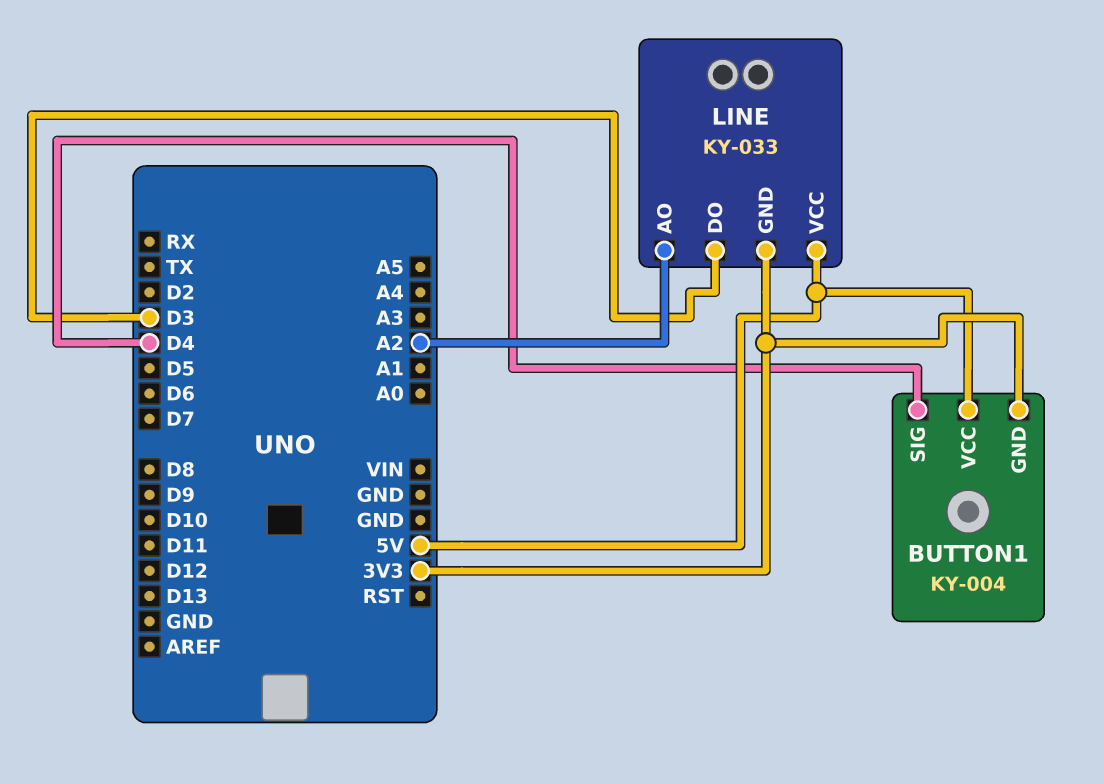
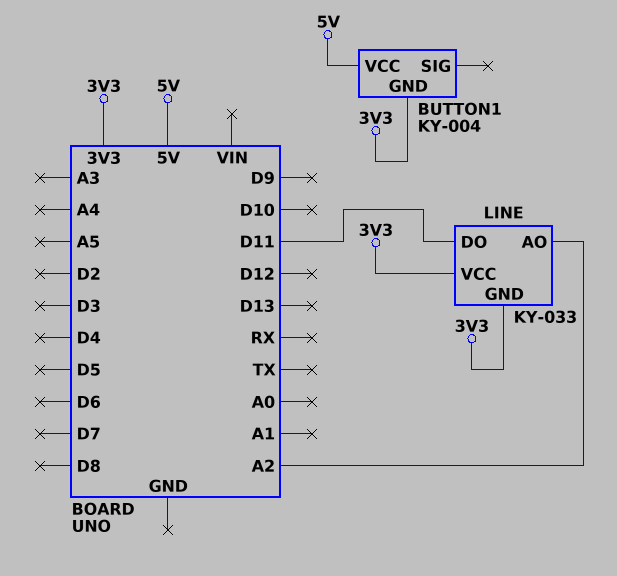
BUTTON1 pin SIG: D4 -> none
LINE pin DO: D3 -> D11
LINE pin VCC: 5V -> 3V3

